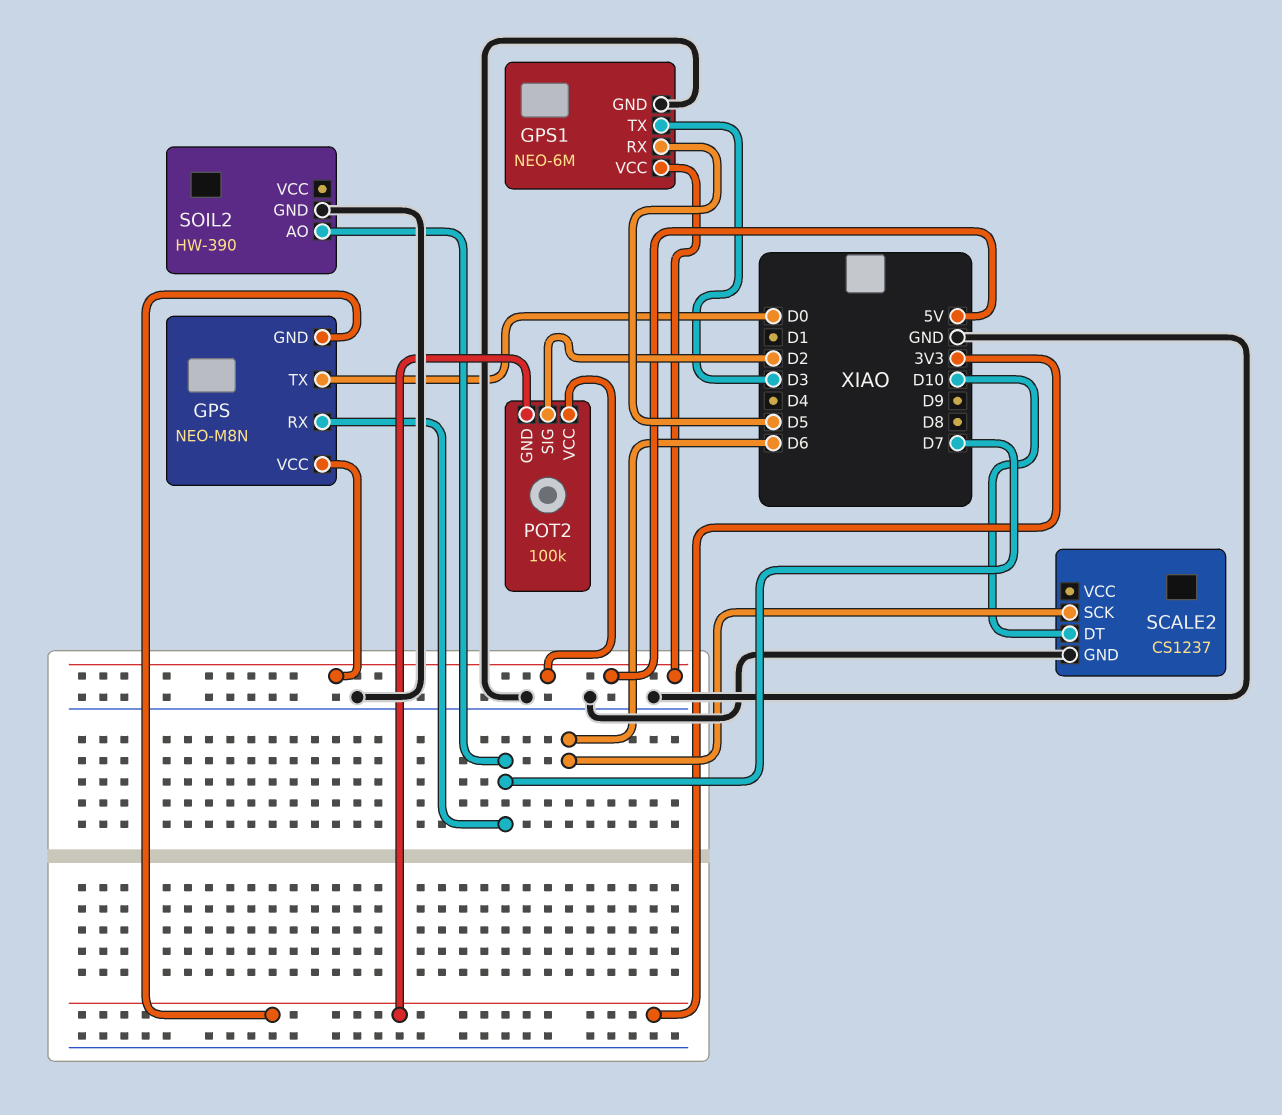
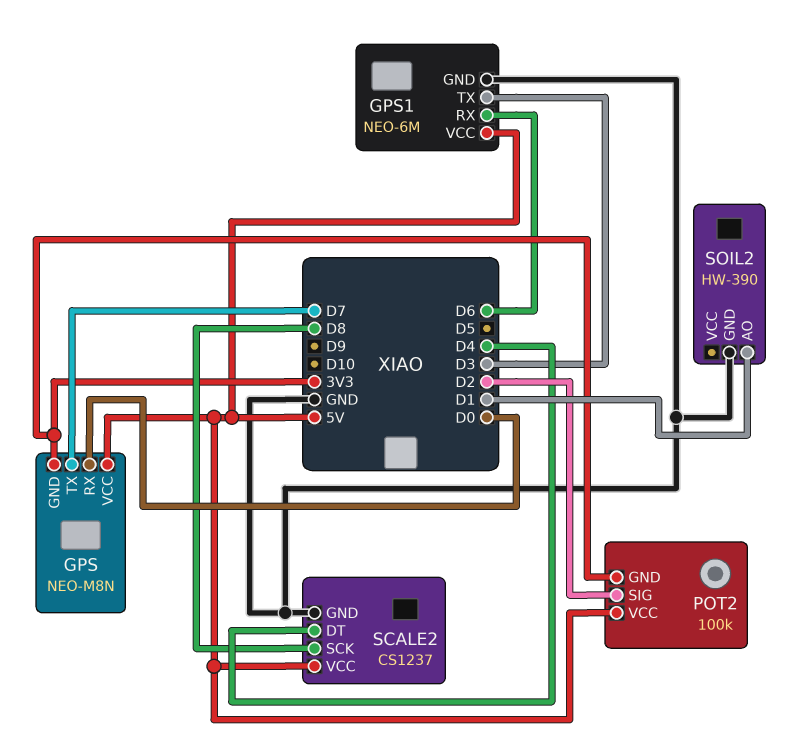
GPS pin RX: D7 -> D0
GPS pin TX: D0 -> D7
GPS1 pin RX: D5 -> D6
SCALE2 pin DT: D10 -> D4
SCALE2 pin SCK: D6 -> D8
SCALE2 pin VCC: none -> 5V
SOIL2 pin AO: D7 -> D1

